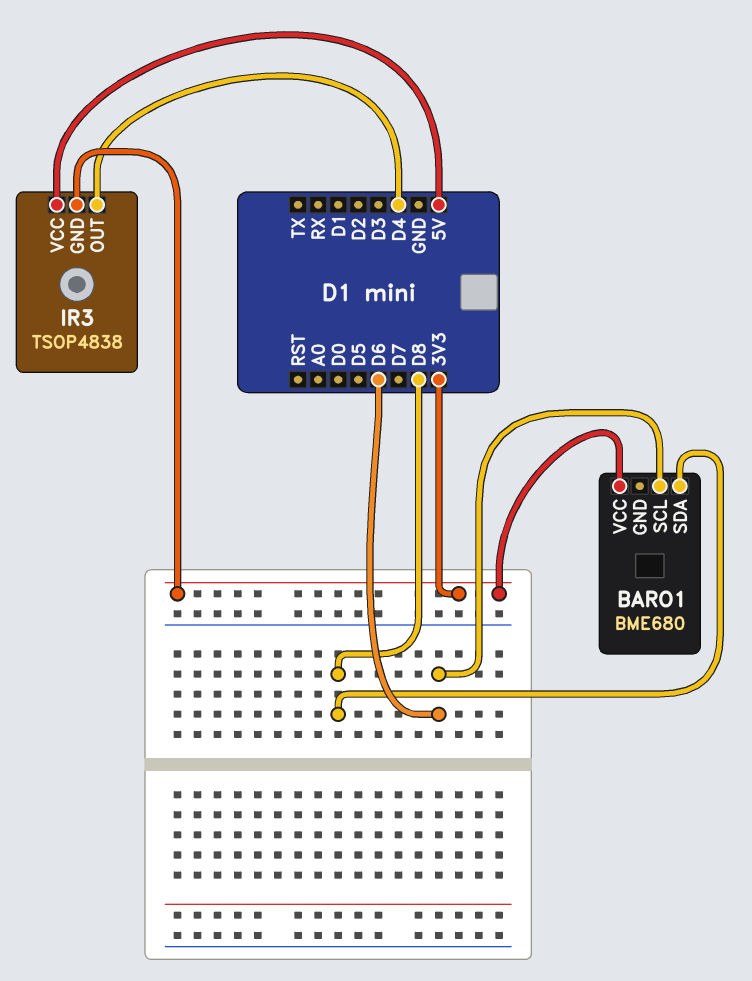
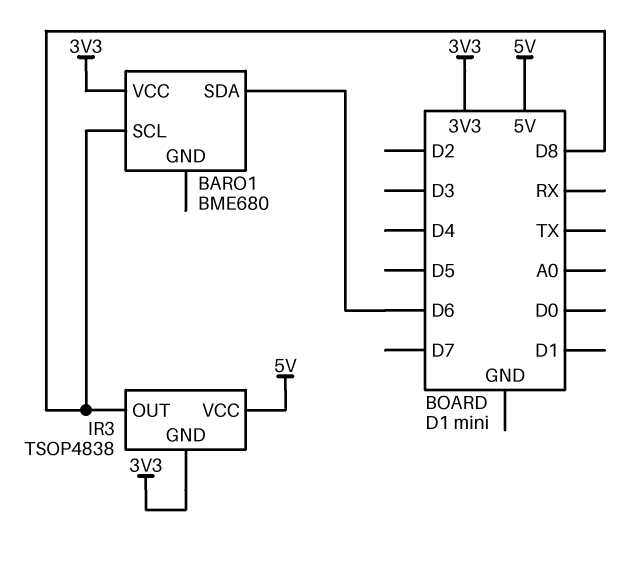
BARO1 pin SCL: D6 -> D8
BARO1 pin SDA: D8 -> D6
IR3 pin OUT: D4 -> D8

